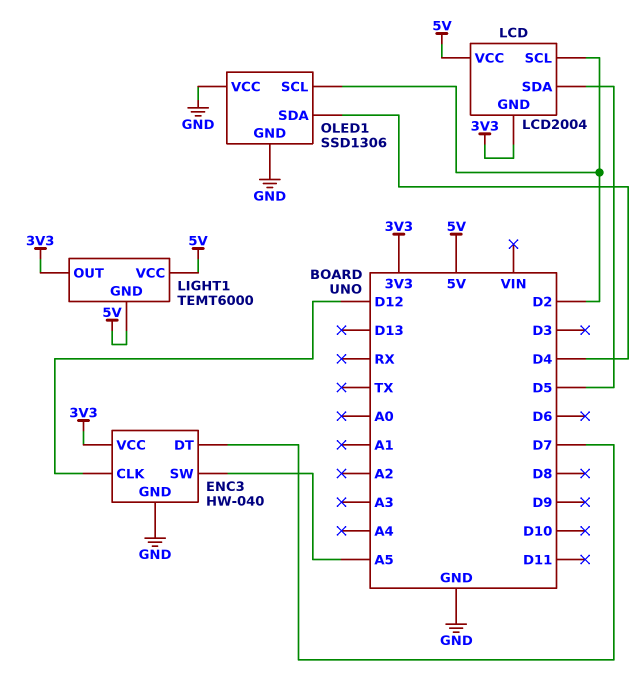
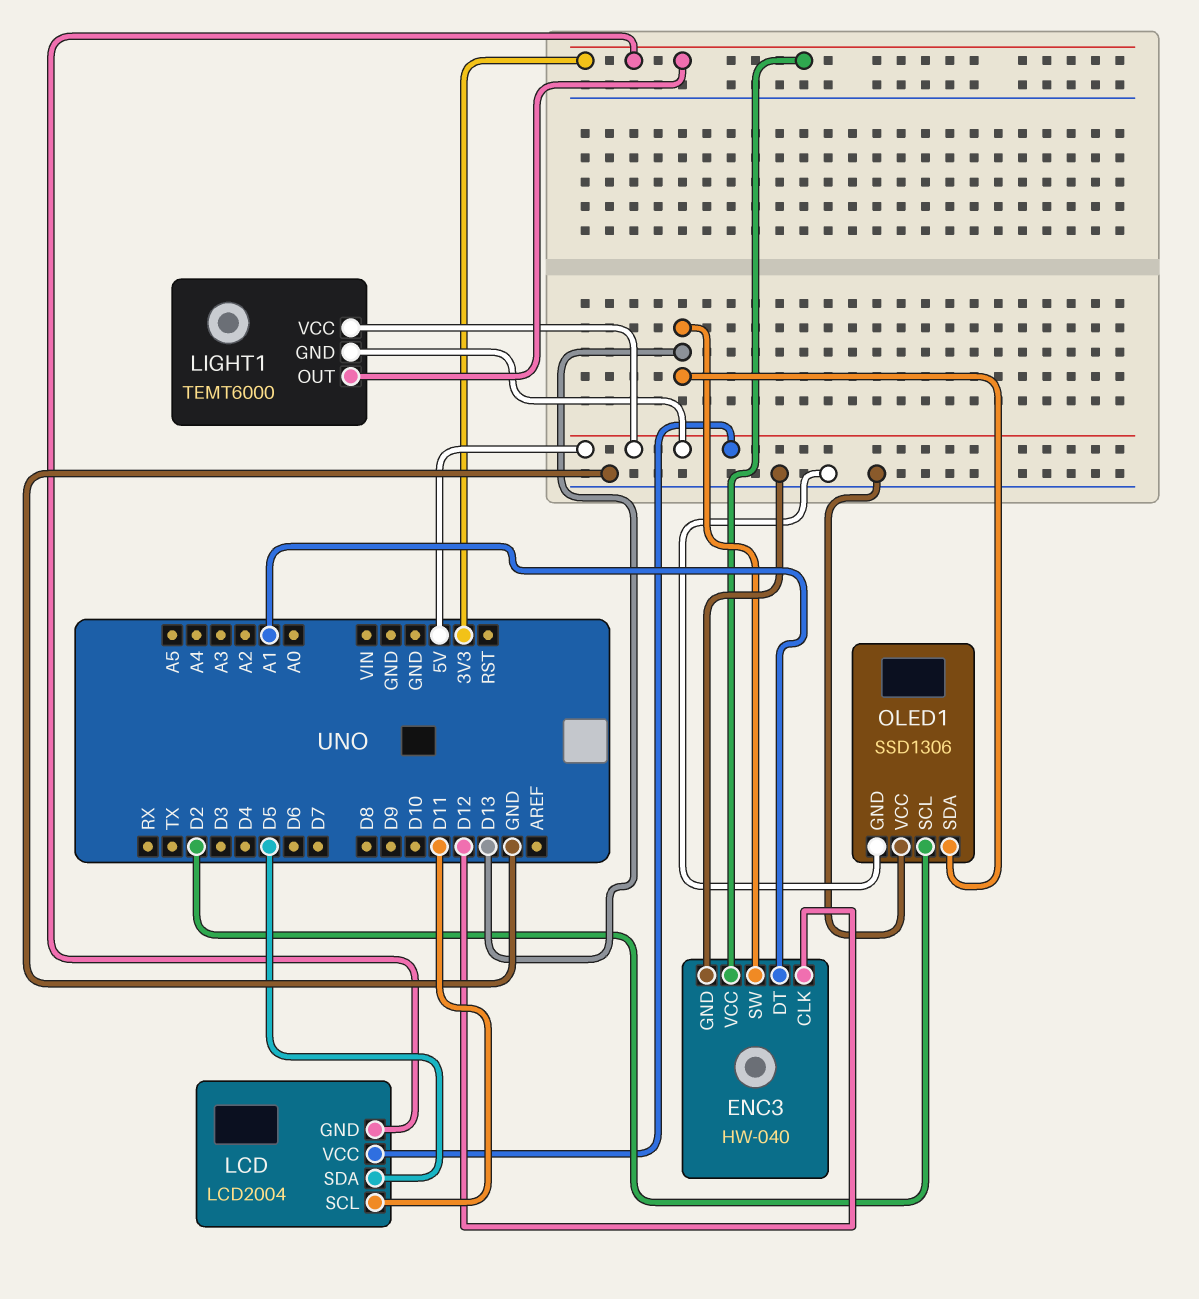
ENC3 pin DT: D7 -> A1
ENC3 pin SW: A5 -> D13
LCD pin SCL: D2 -> D11
OLED1 pin SDA: D4 -> D13

